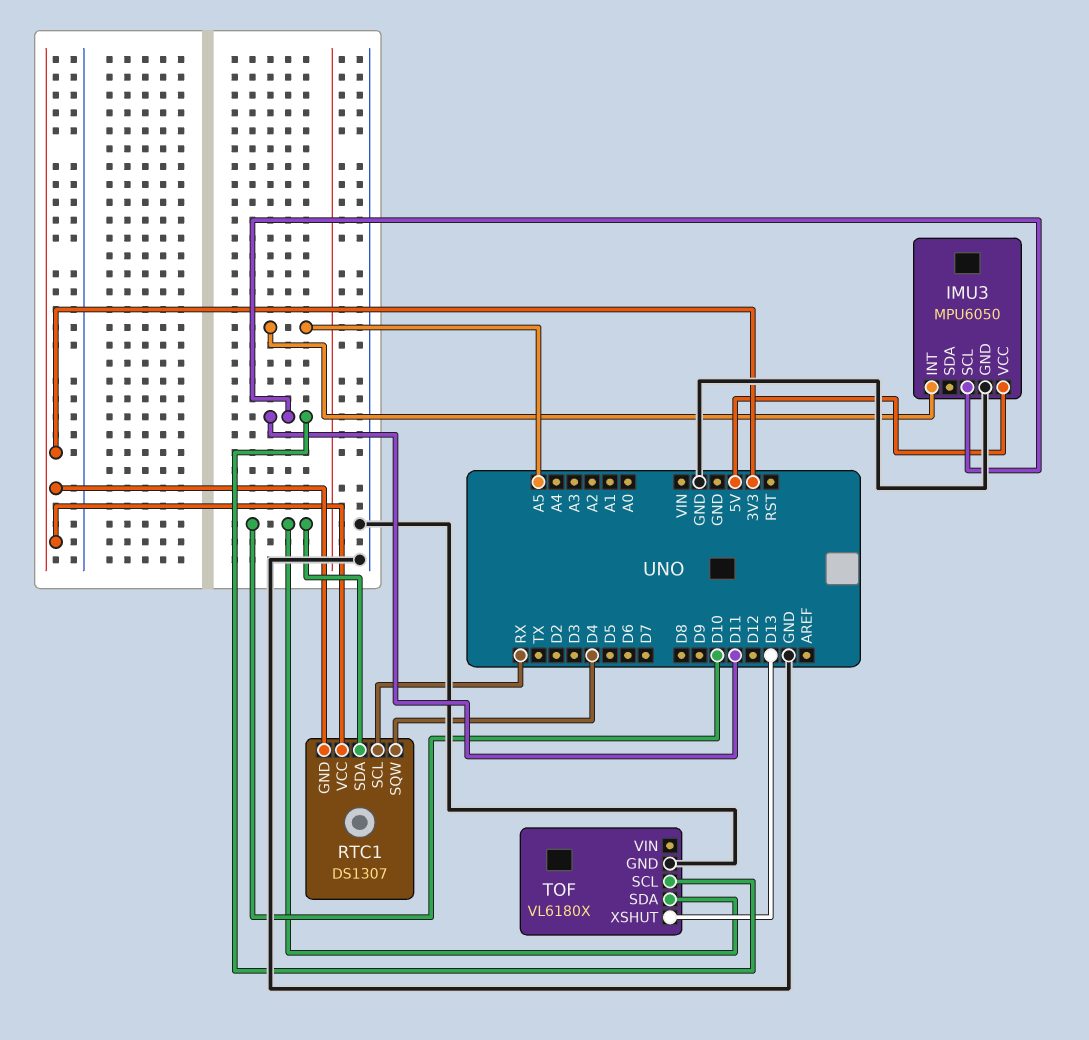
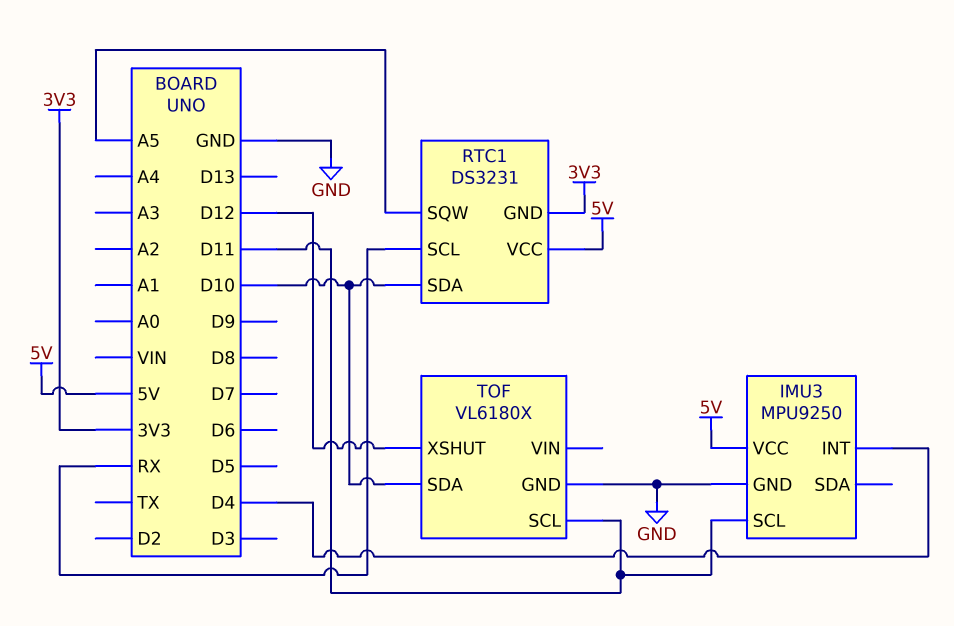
IMU3: MPU6050 -> MPU9250
IMU3 pin INT: A5 -> D4
RTC1: DS1307 -> DS3231
RTC1 pin SQW: D4 -> A5
RTC1 pin VCC: 3V3 -> 5V
TOF pin XSHUT: D13 -> D12

